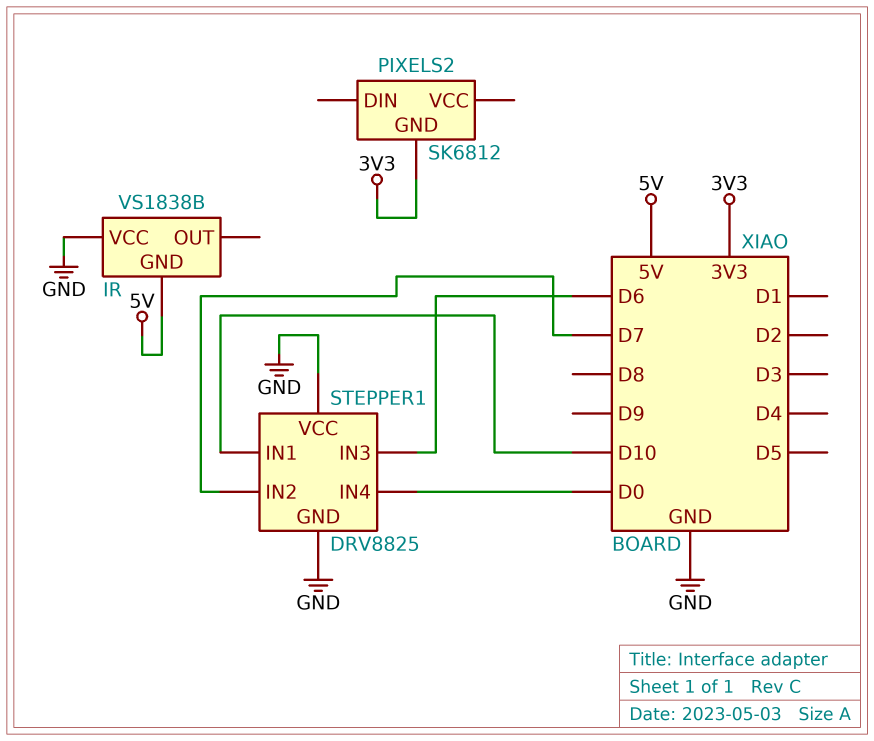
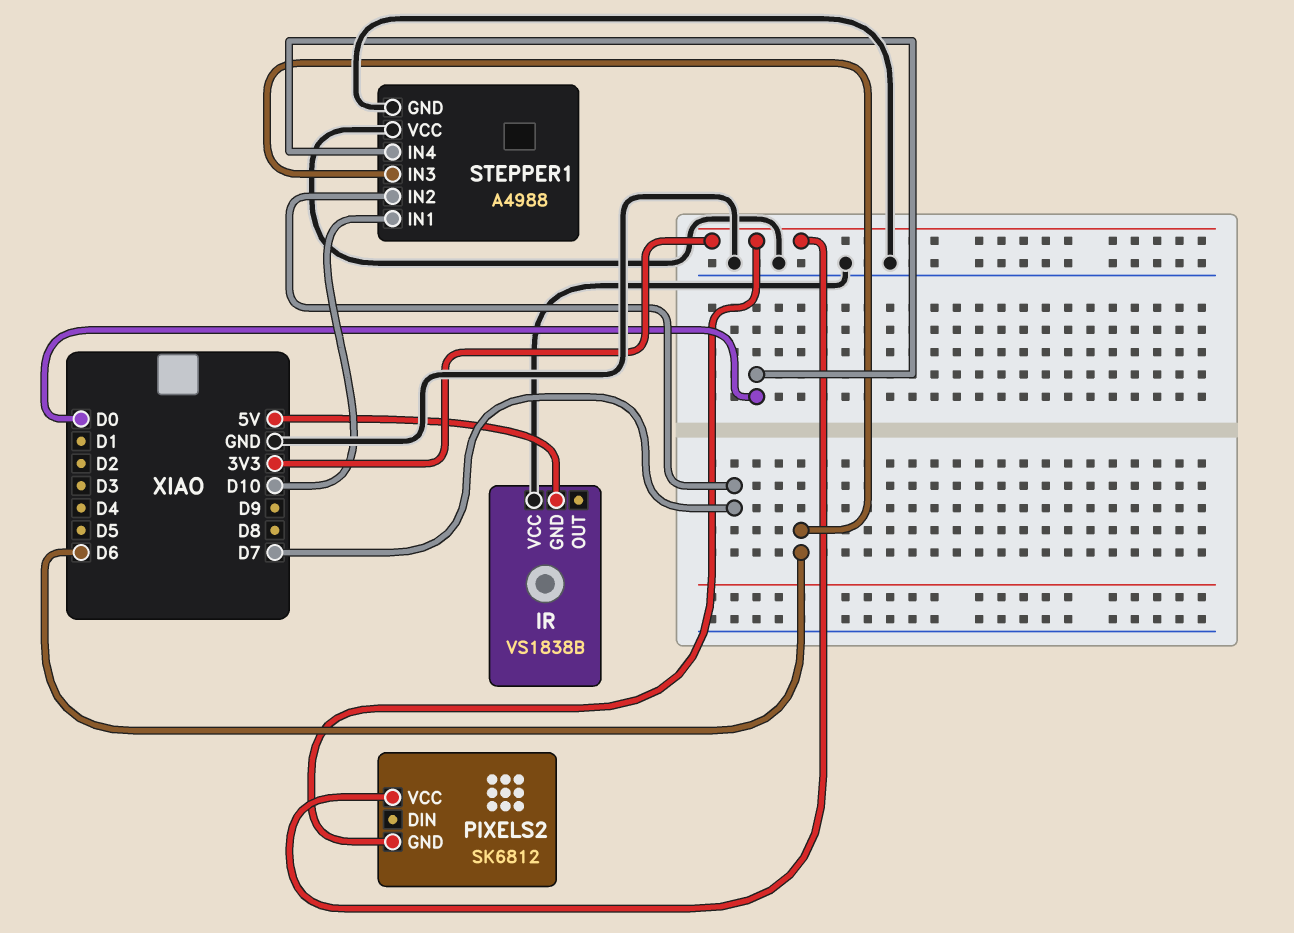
PIXELS2 pin VCC: none -> 3V3
STEPPER1: DRV8825 -> A4988

